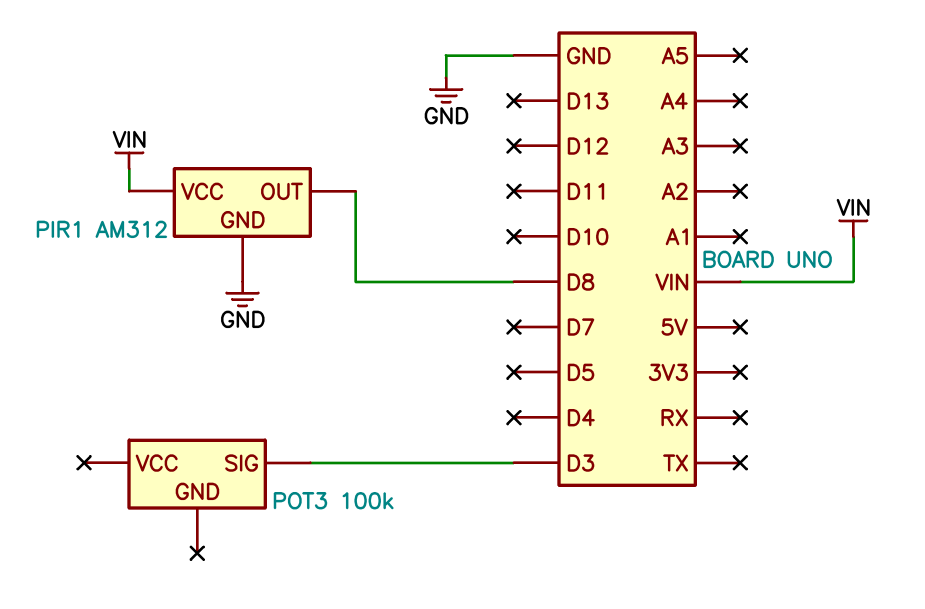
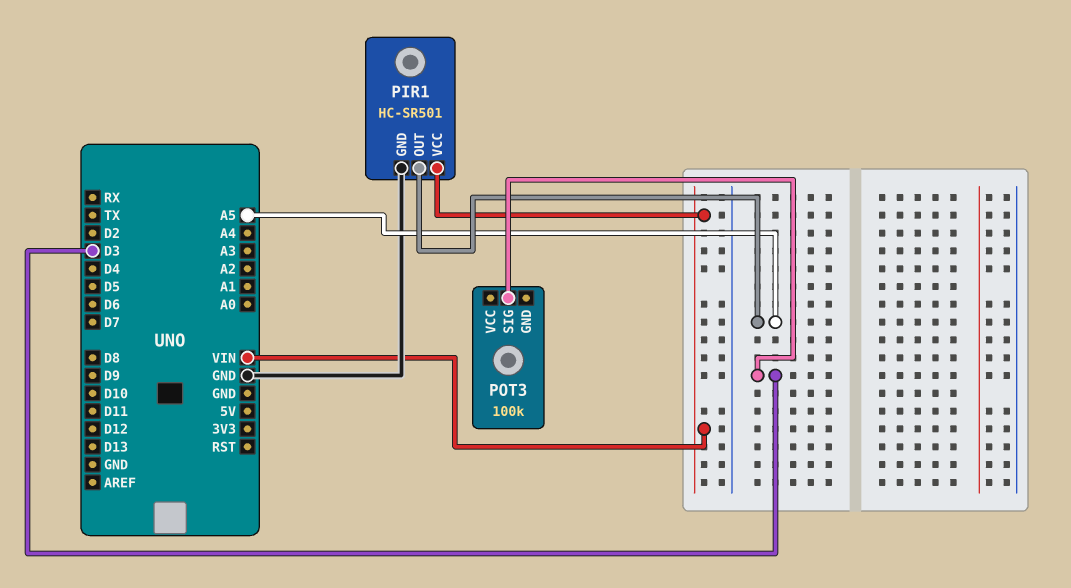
PIR1: AM312 -> HC-SR501
PIR1 pin OUT: D8 -> A5

